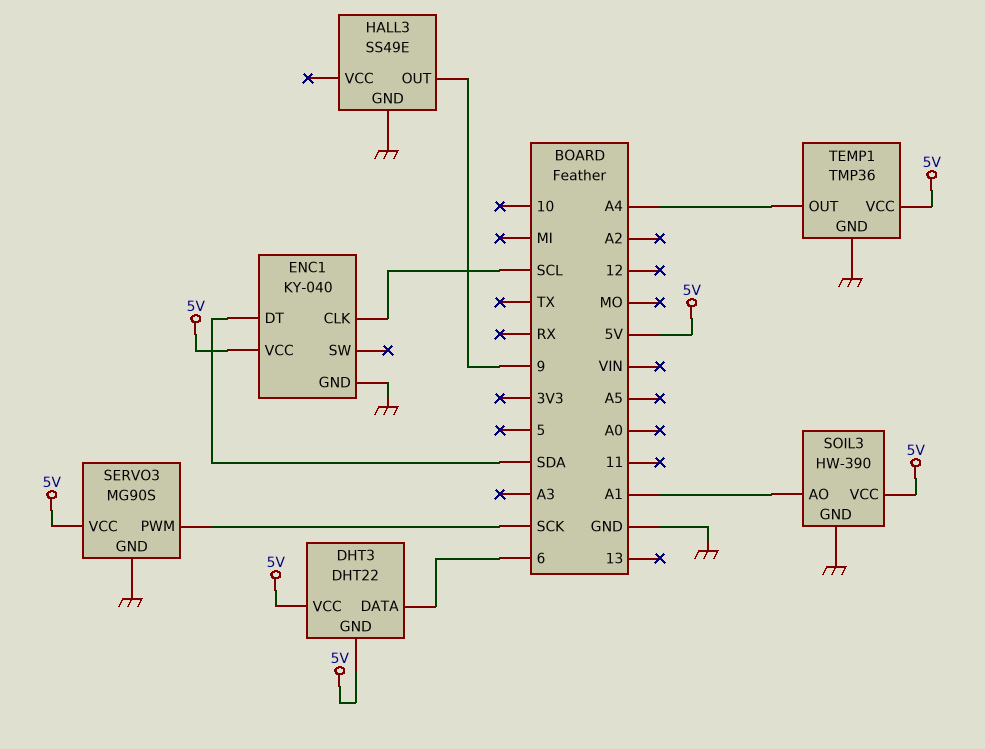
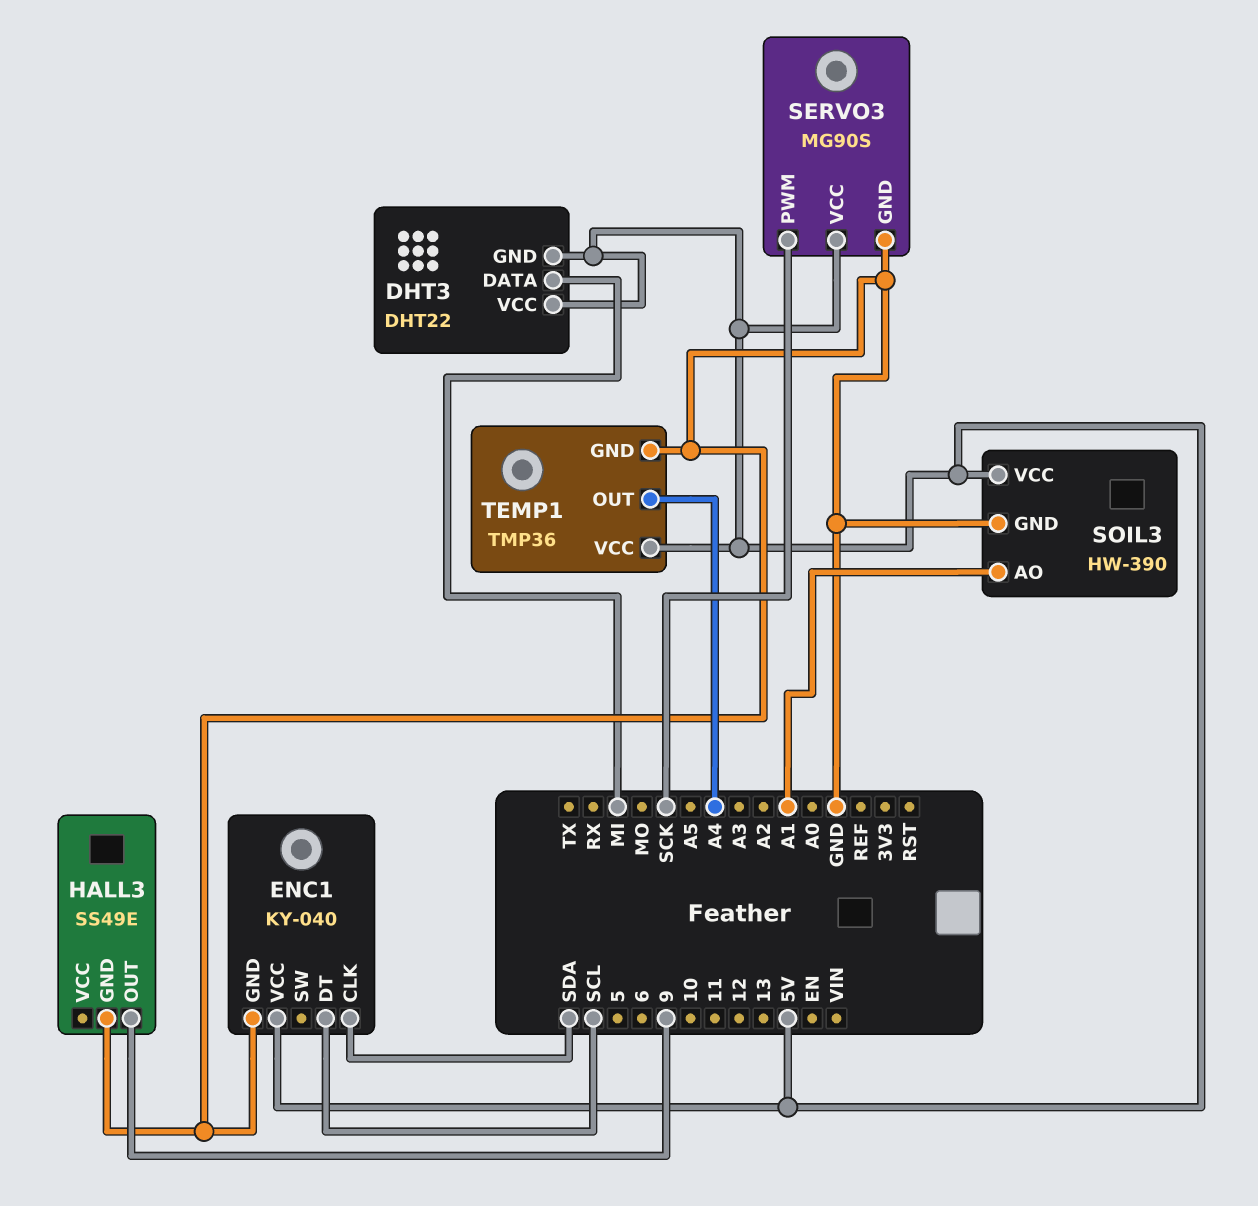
DHT3 pin DATA: 6 -> MI
ENC1 pin CLK: SCL -> SDA
ENC1 pin DT: SDA -> SCL

